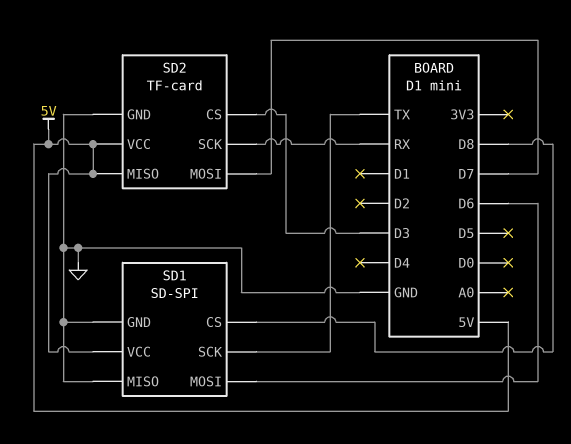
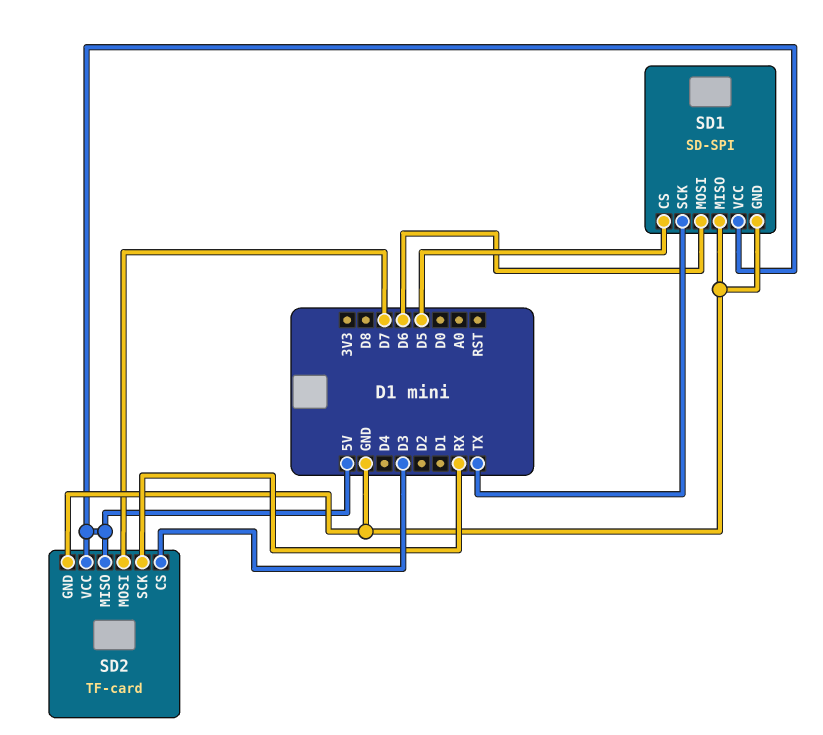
SD1 pin CS: D8 -> D5

